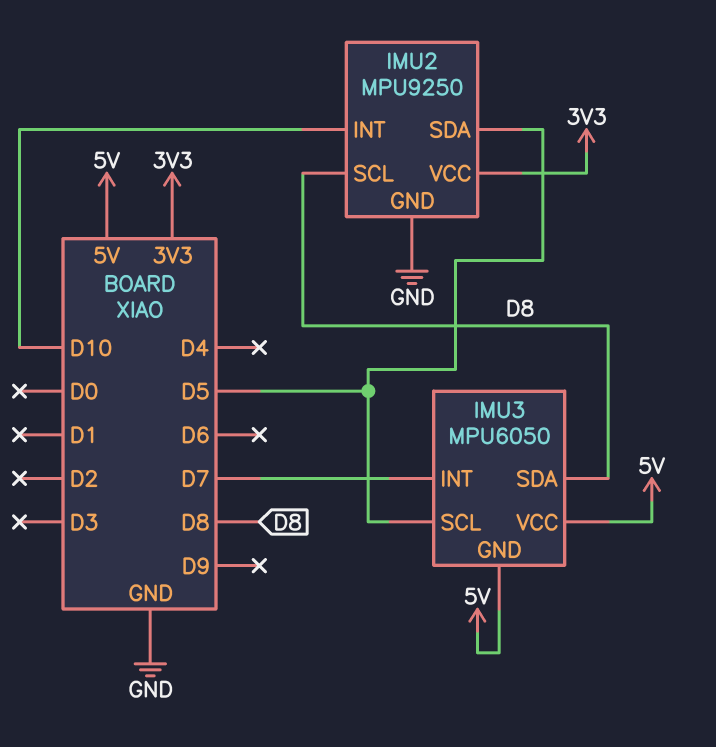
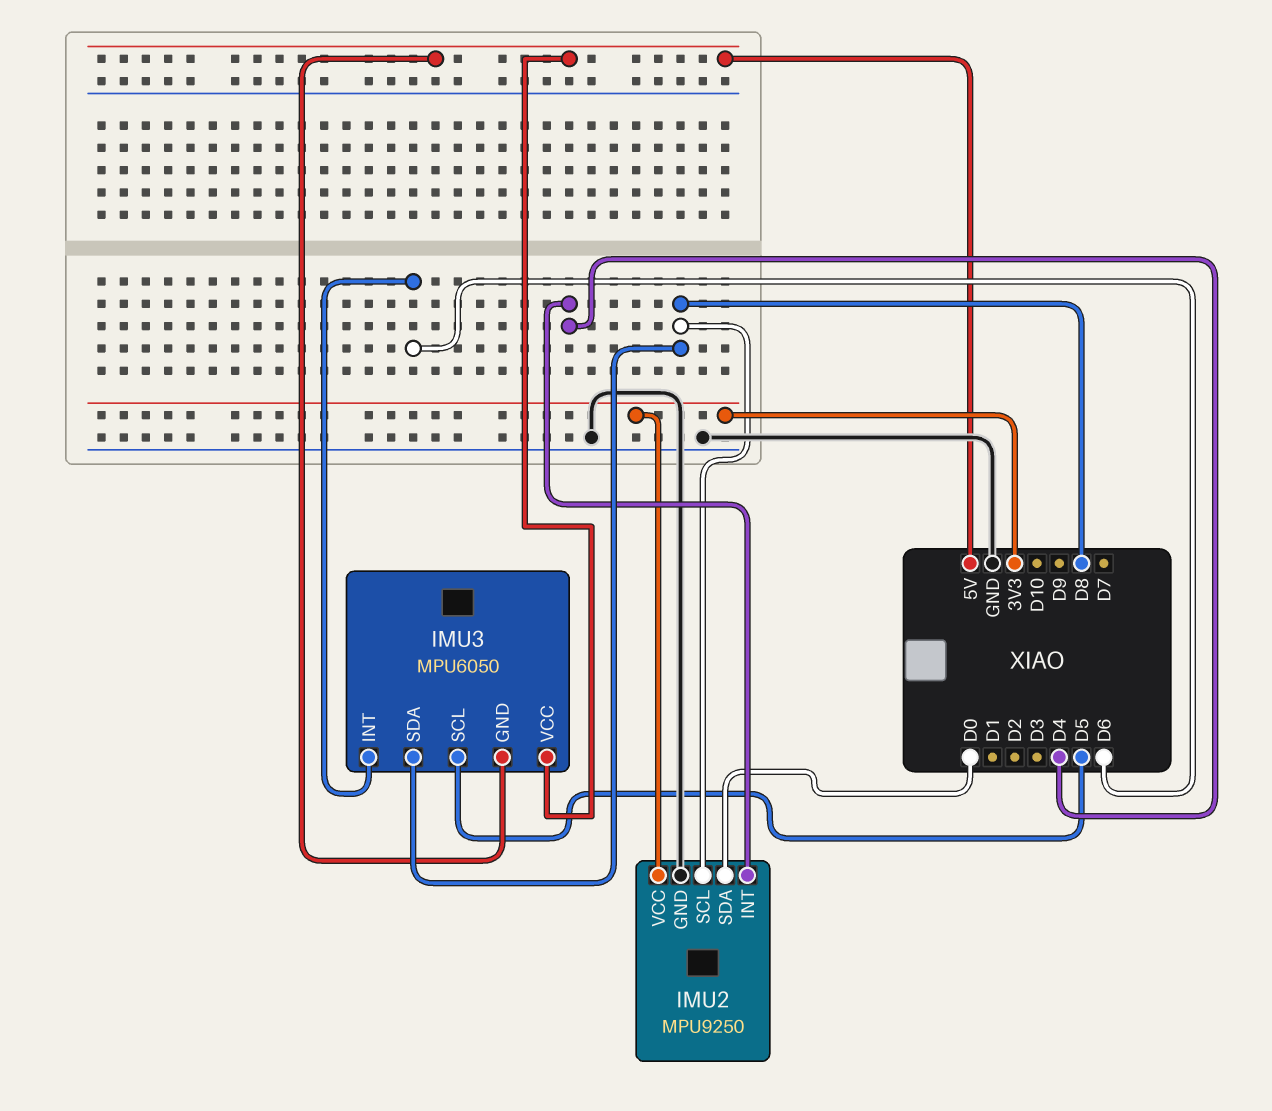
IMU2 pin INT: D10 -> D4
IMU2 pin SDA: D5 -> D0
IMU3 pin INT: D7 -> D6

